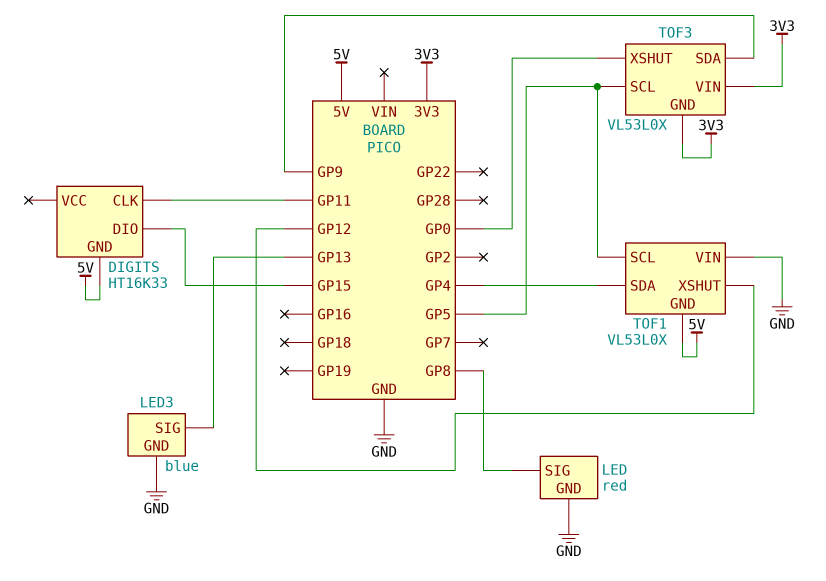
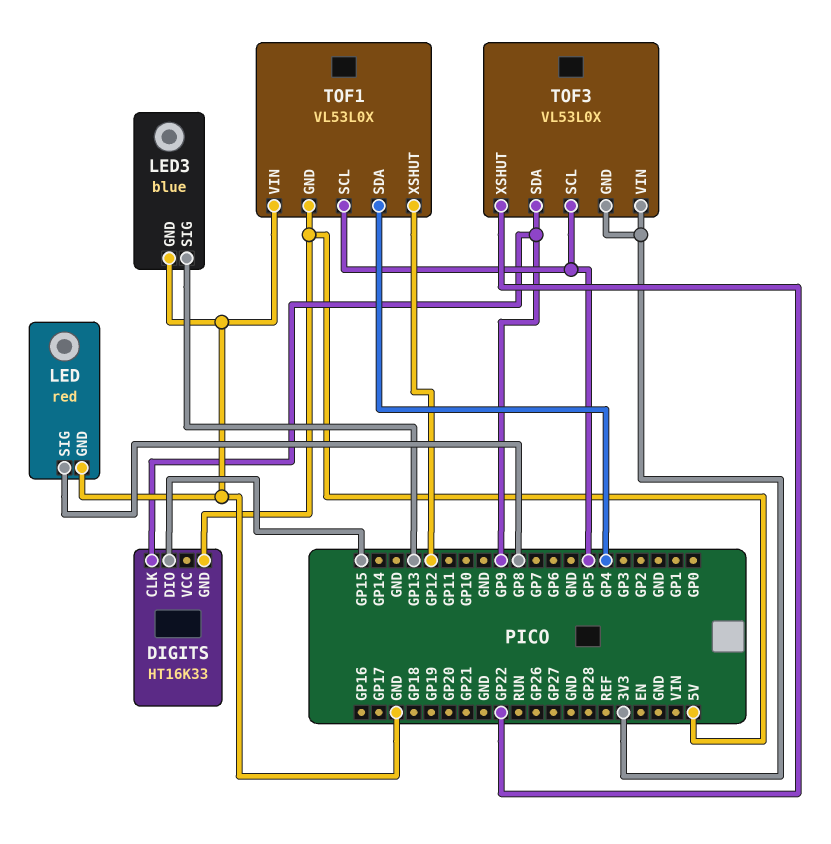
DIGITS pin CLK: GP11 -> GP9
TOF3 pin XSHUT: GP0 -> GP22

